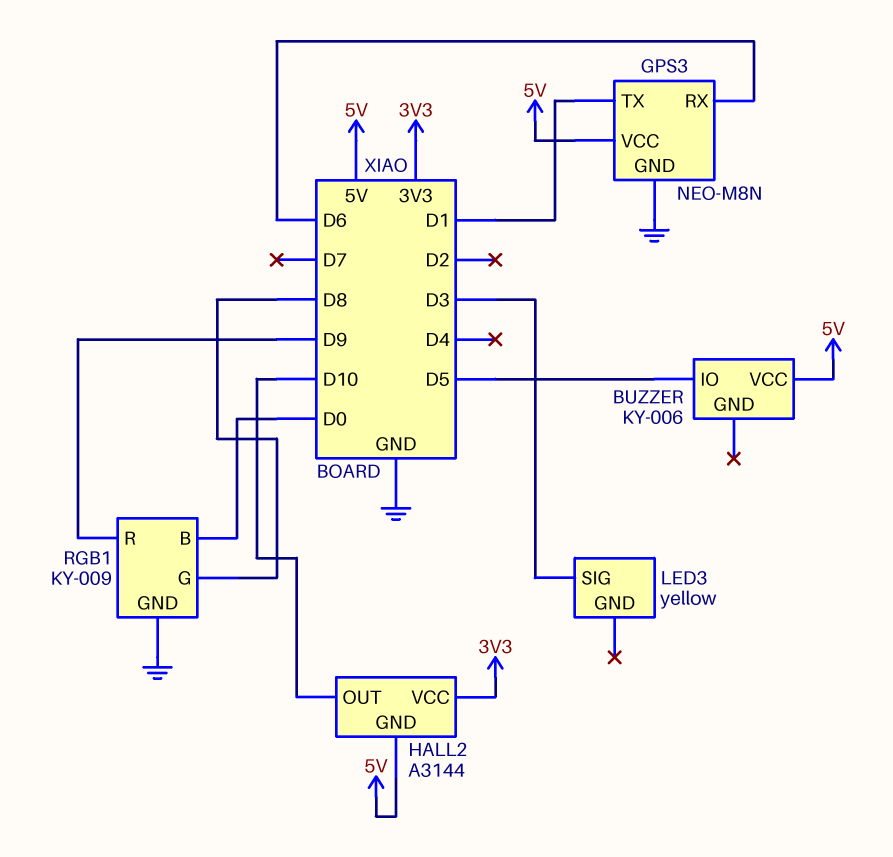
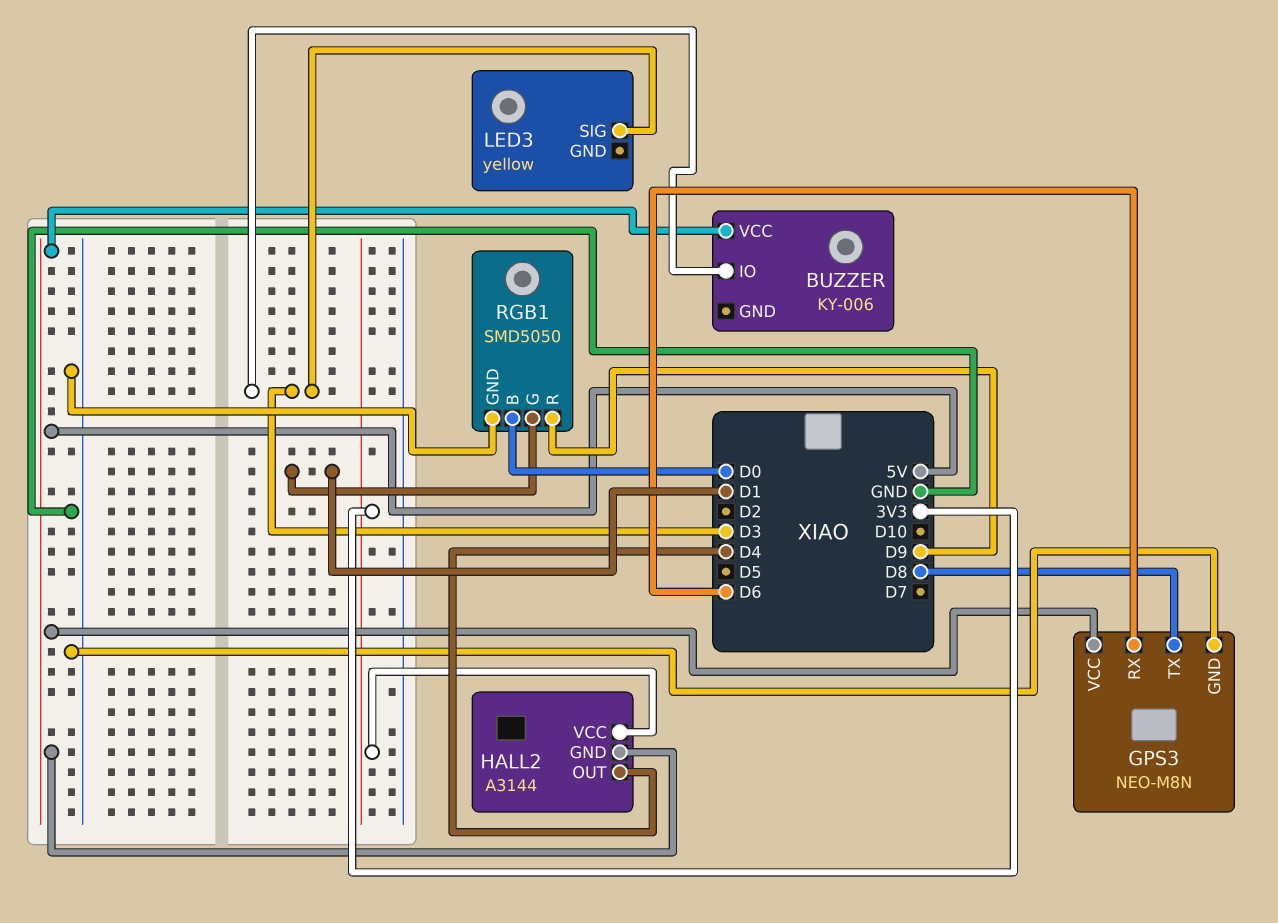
BUZZER pin IO: D5 -> D3
GPS3 pin TX: D1 -> D8
HALL2 pin OUT: D10 -> D4
RGB1: KY-009 -> SMD5050
RGB1 pin G: D8 -> D1

